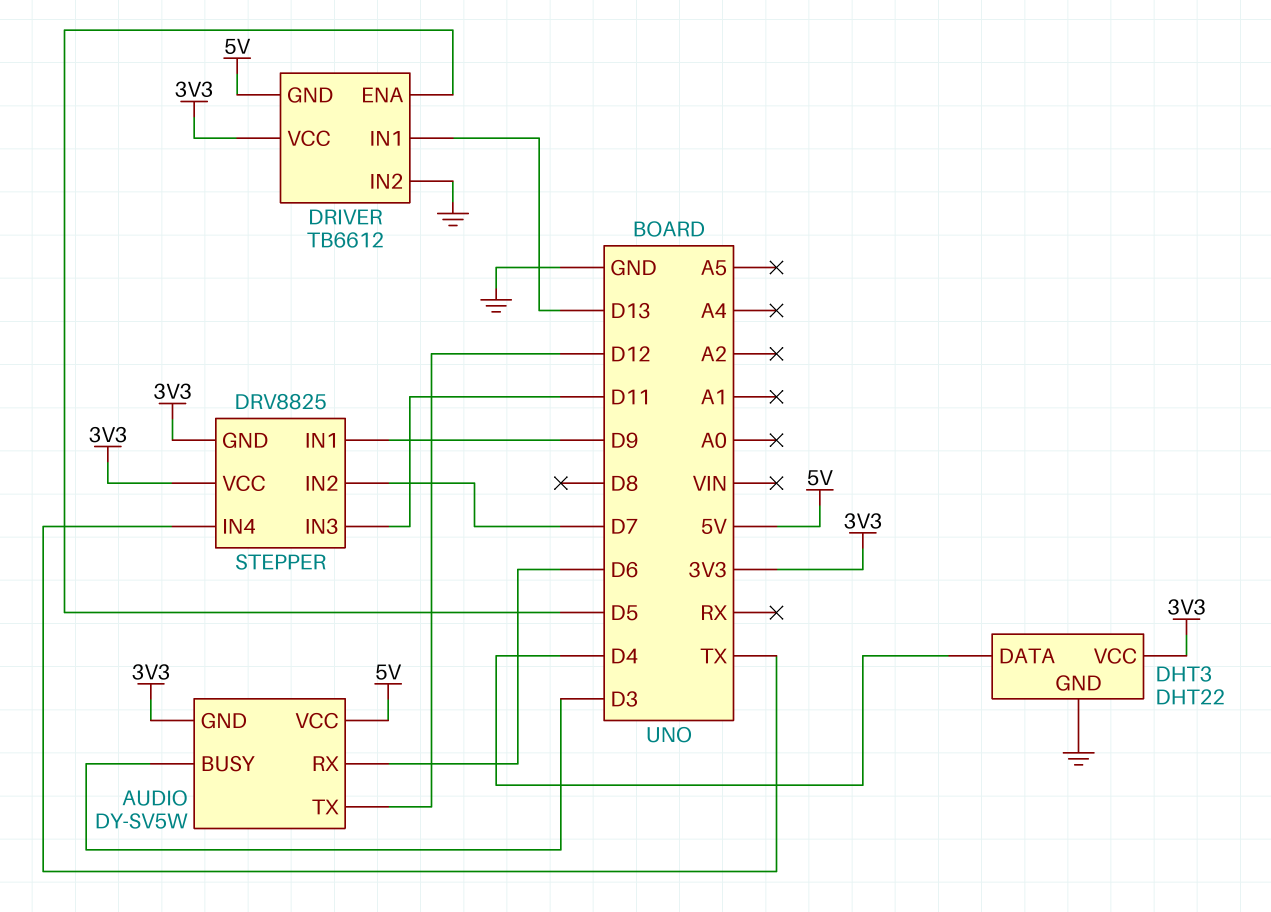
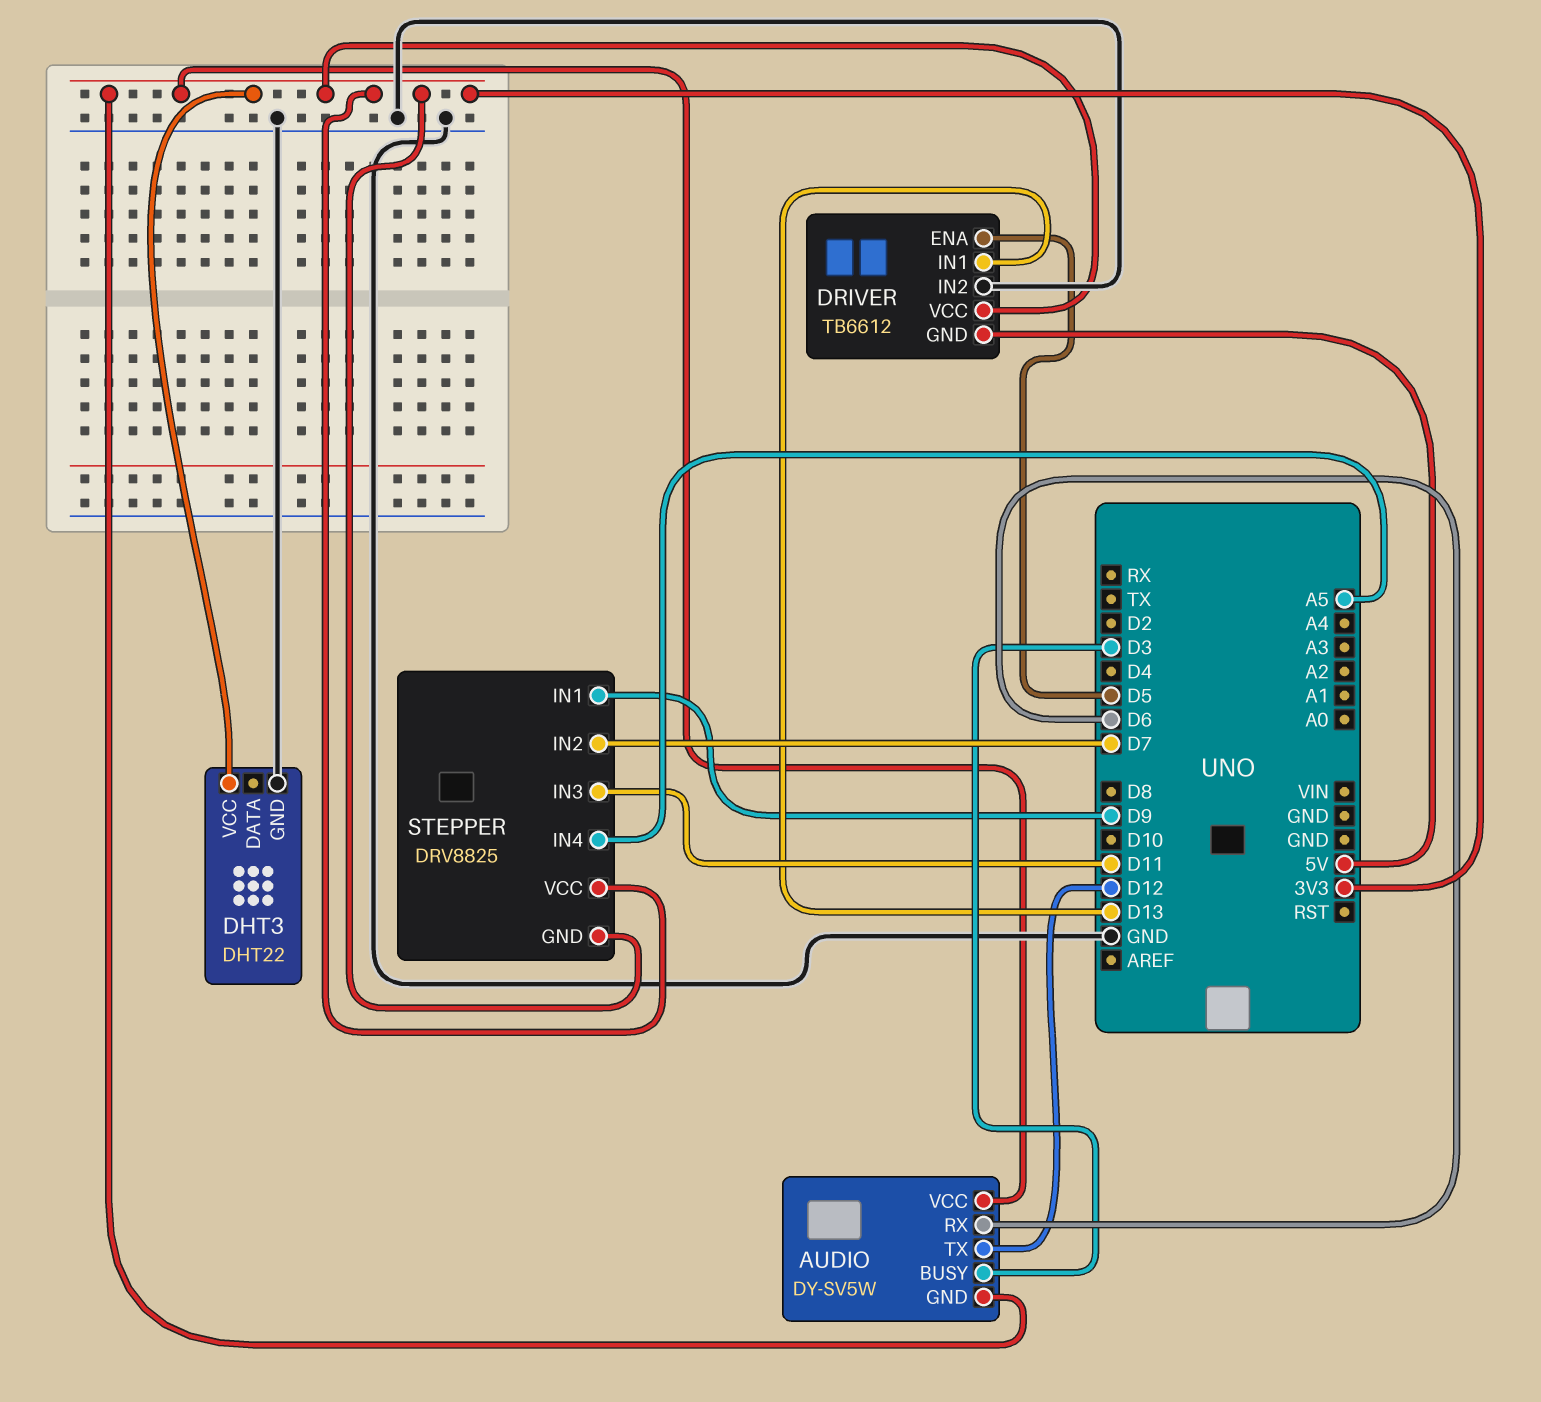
AUDIO pin VCC: 5V -> 3V3
DHT3 pin DATA: D4 -> none
STEPPER pin IN4: TX -> A5

